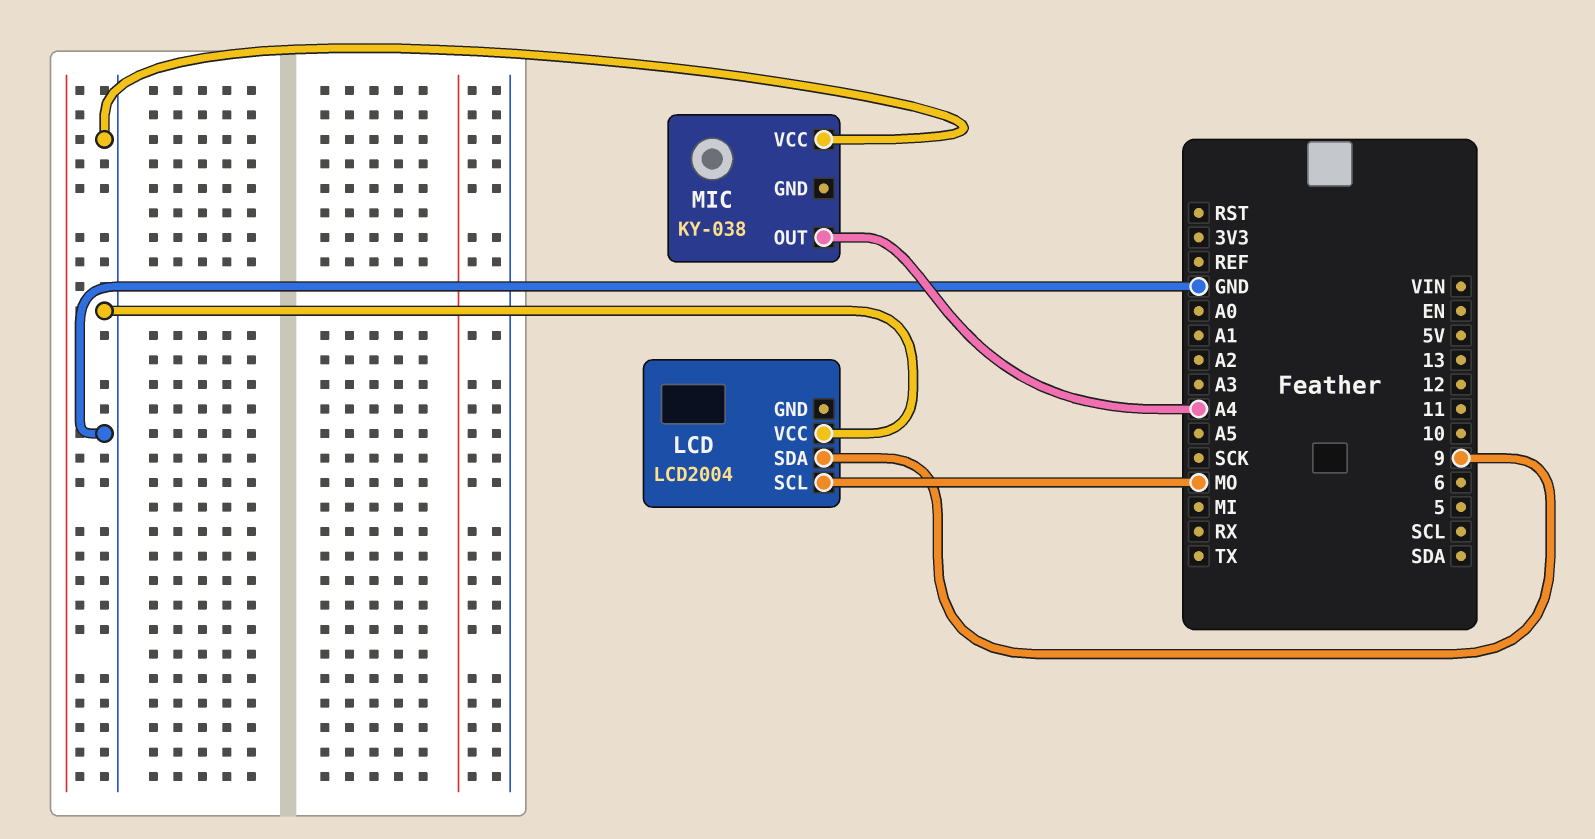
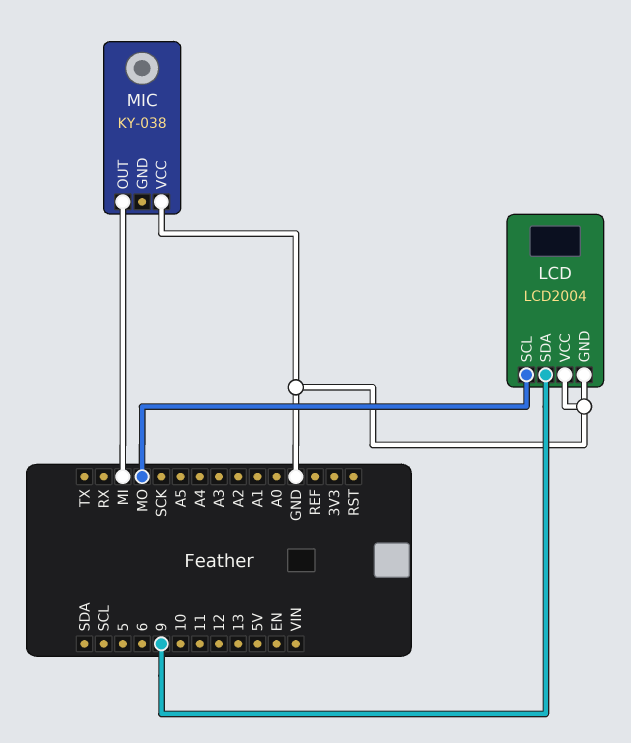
LCD pin GND: none -> GND
MIC pin OUT: A4 -> MI

